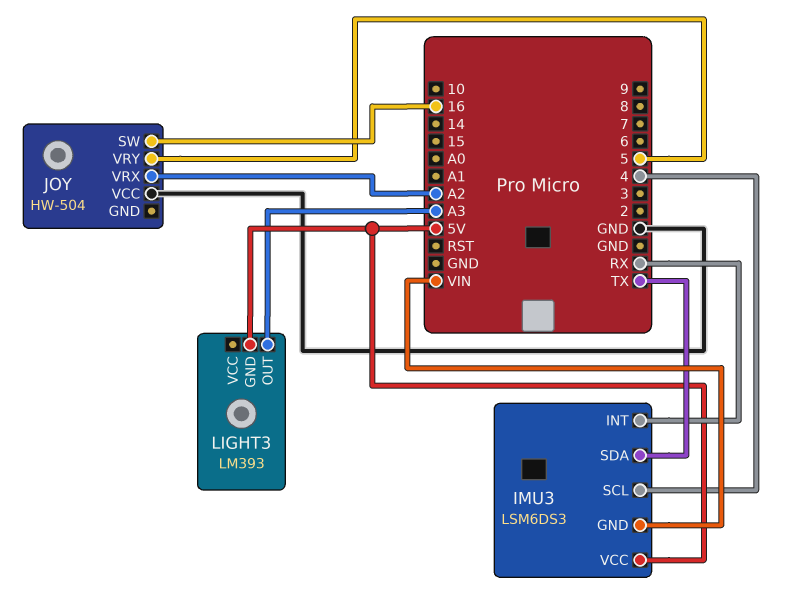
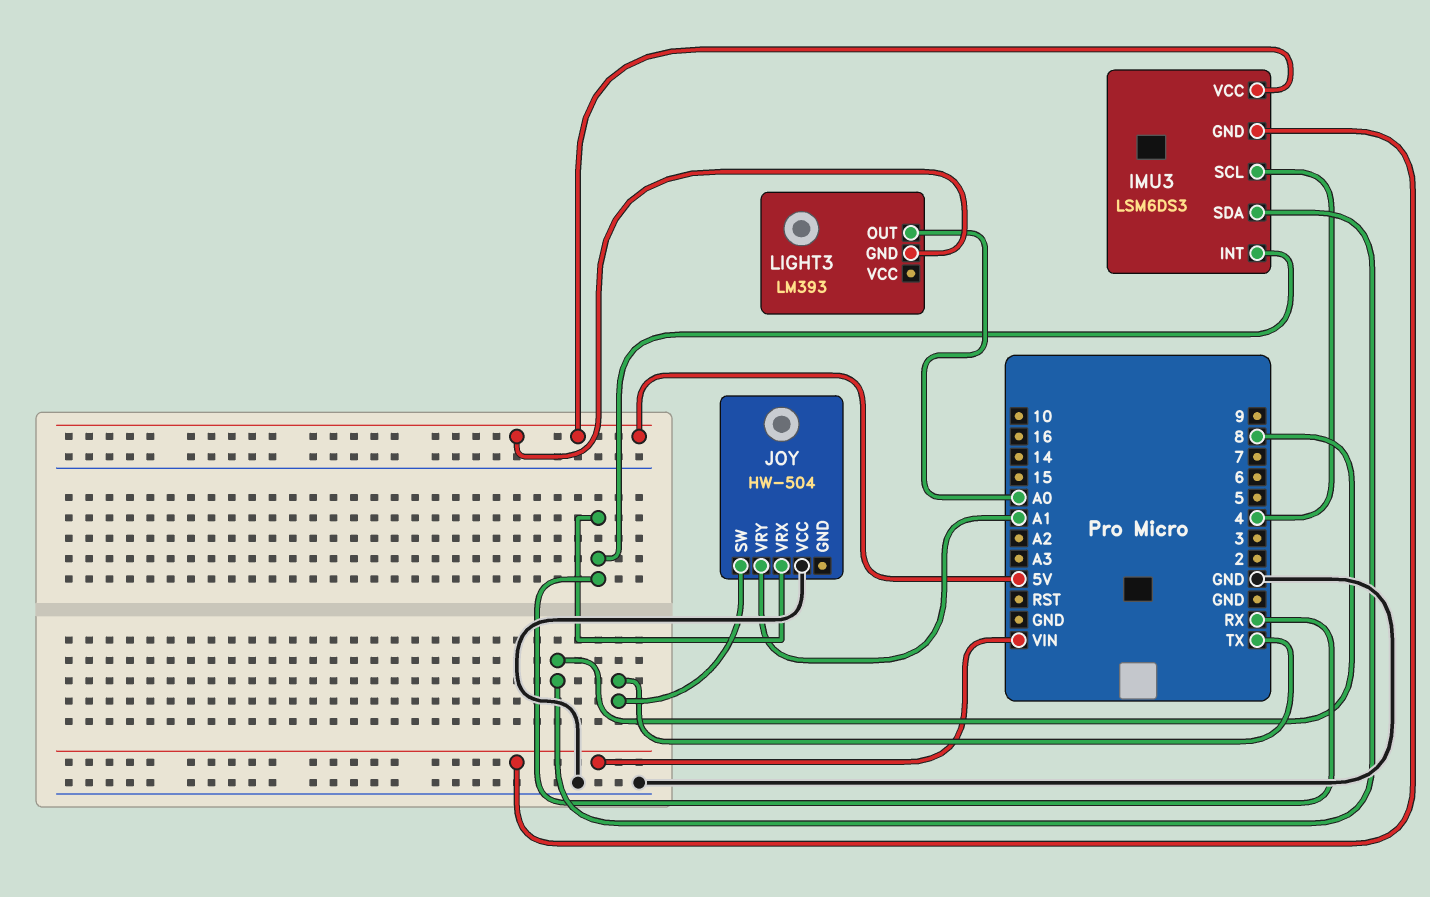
IMU3 pin SDA: TX -> 8
JOY pin SW: 16 -> TX
JOY pin VRX: A2 -> RX
JOY pin VRY: 5 -> A1
LIGHT3 pin OUT: A3 -> A0

